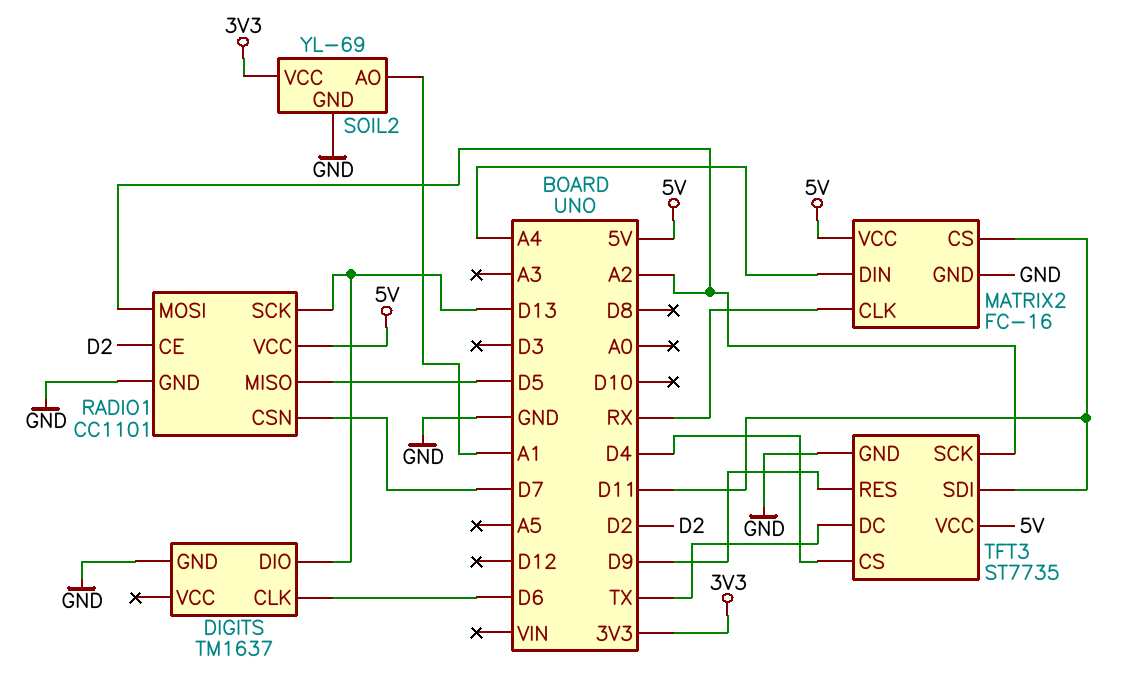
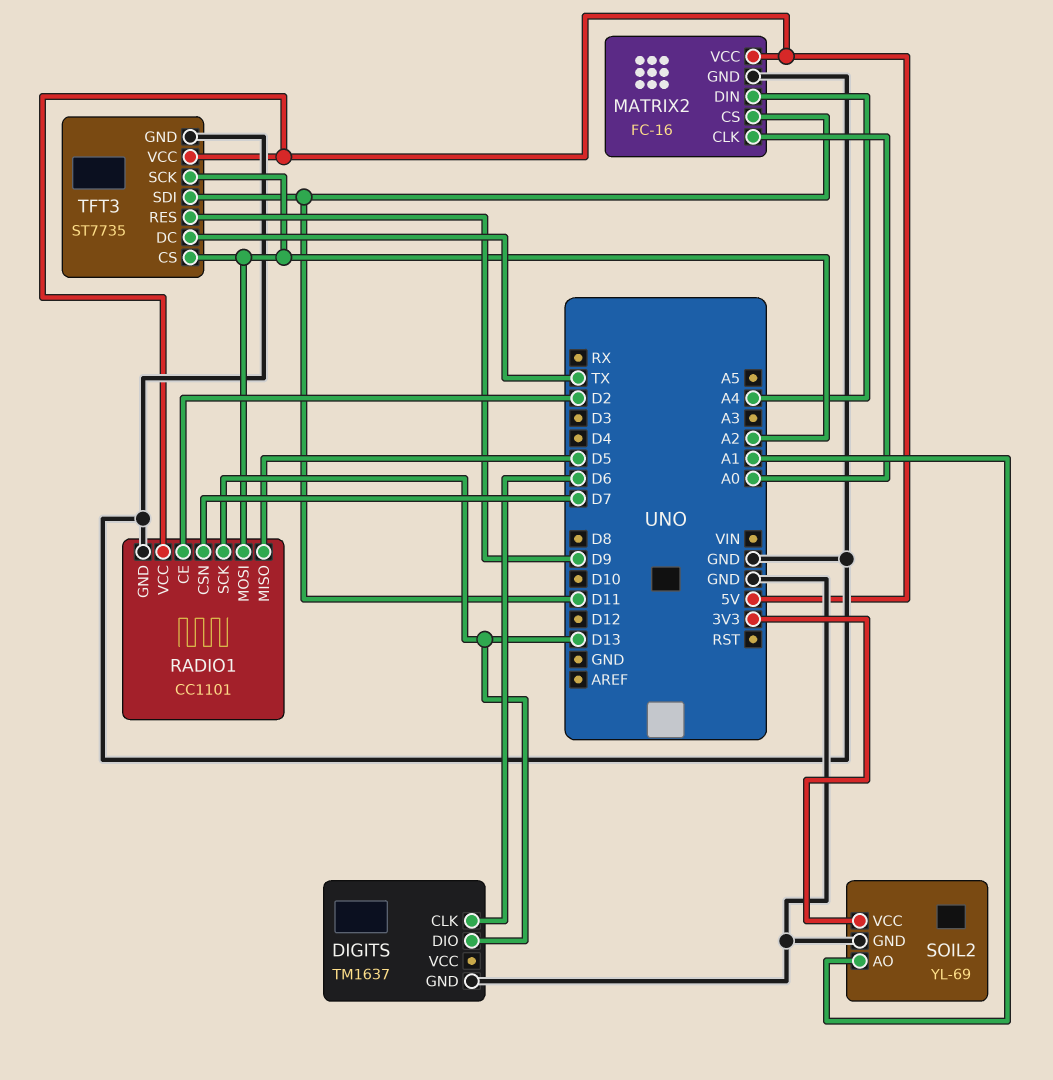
MATRIX2 pin CLK: RX -> A0
TFT3 pin CS: D4 -> A2

